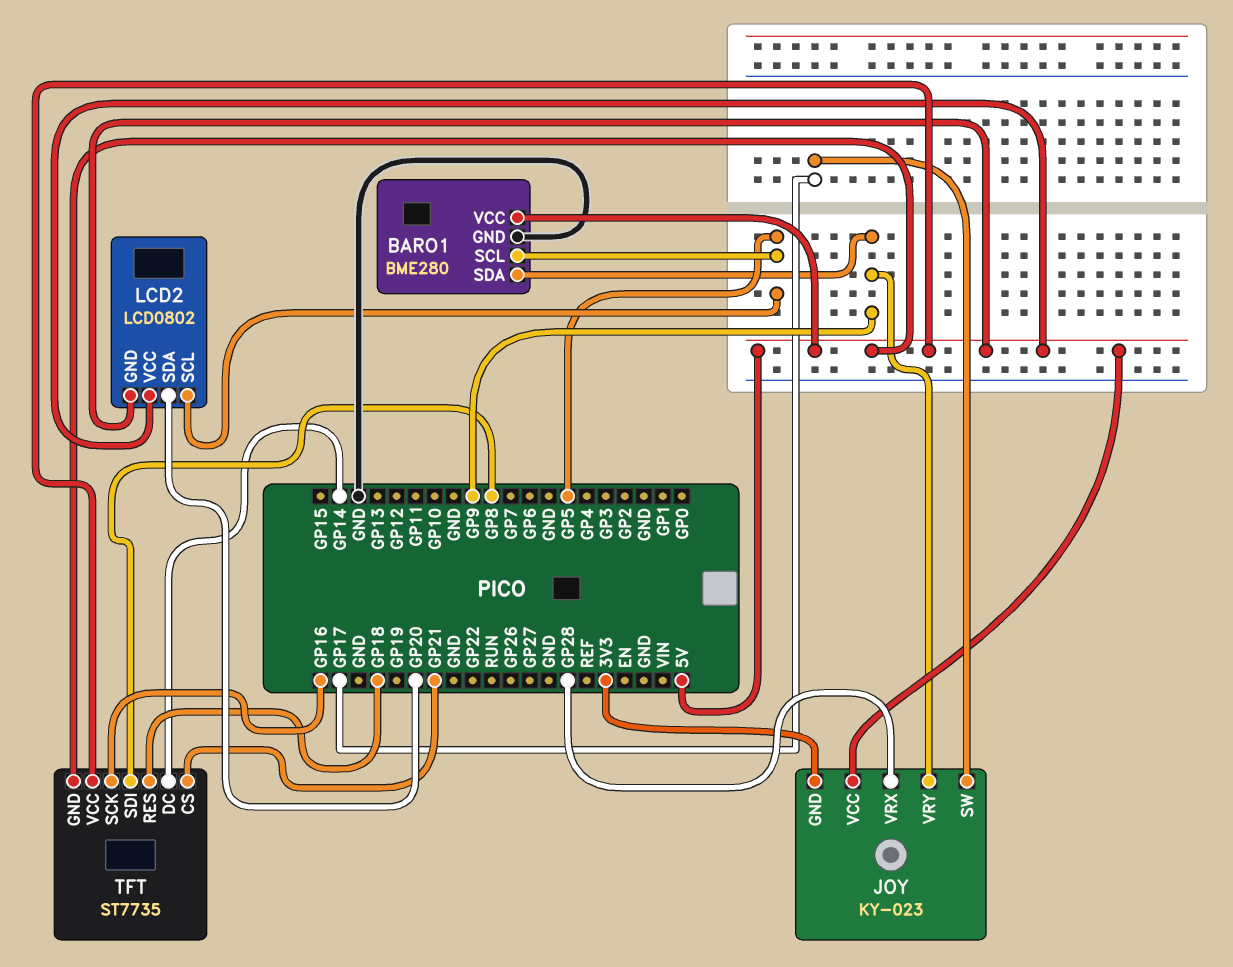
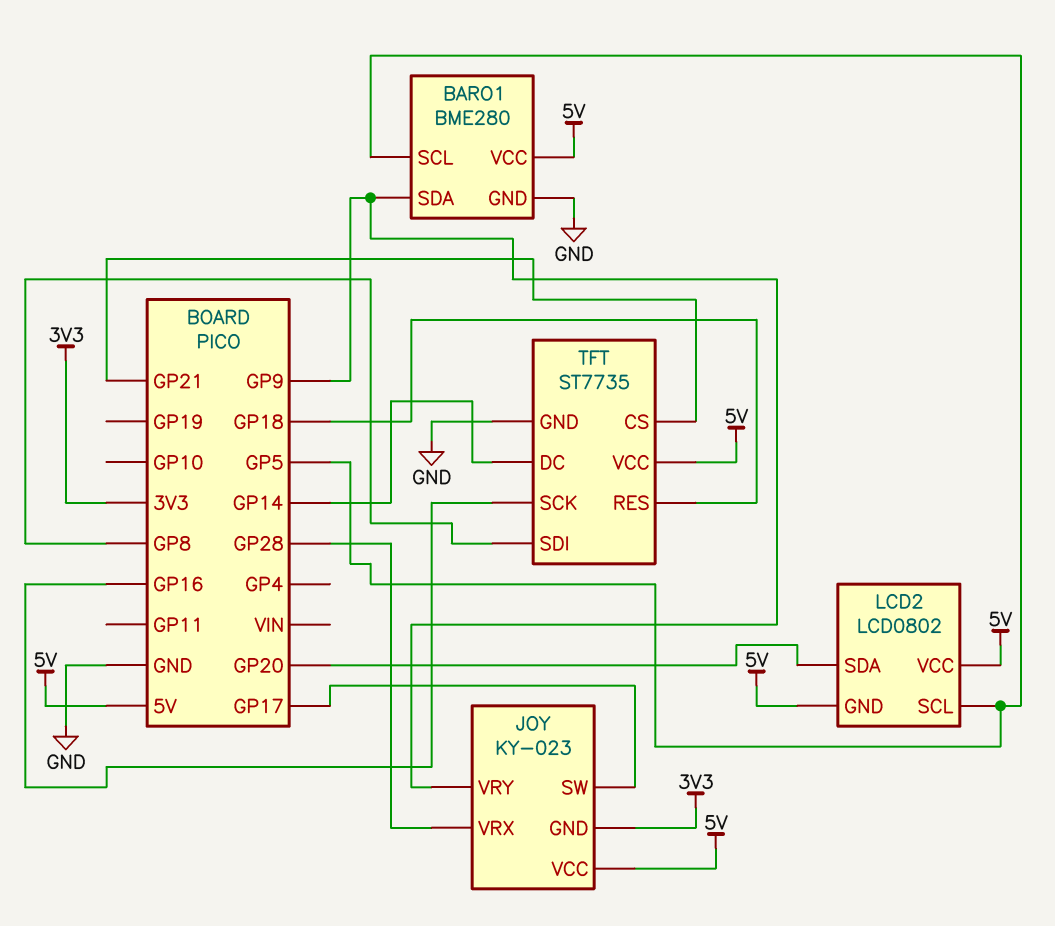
TFT pin GND: 5V -> GND

